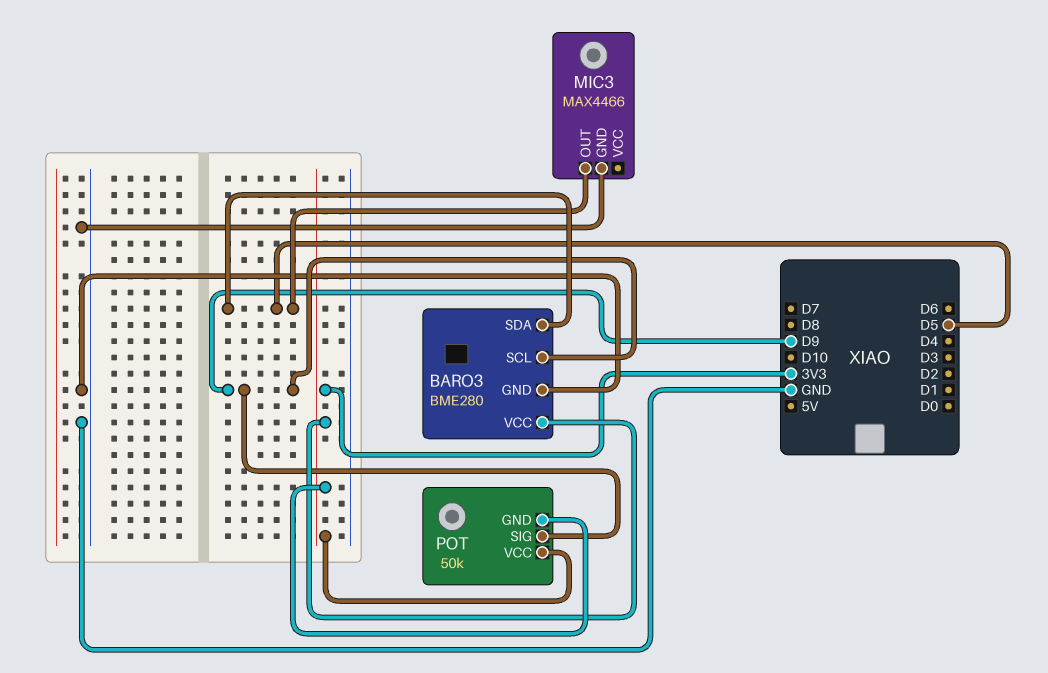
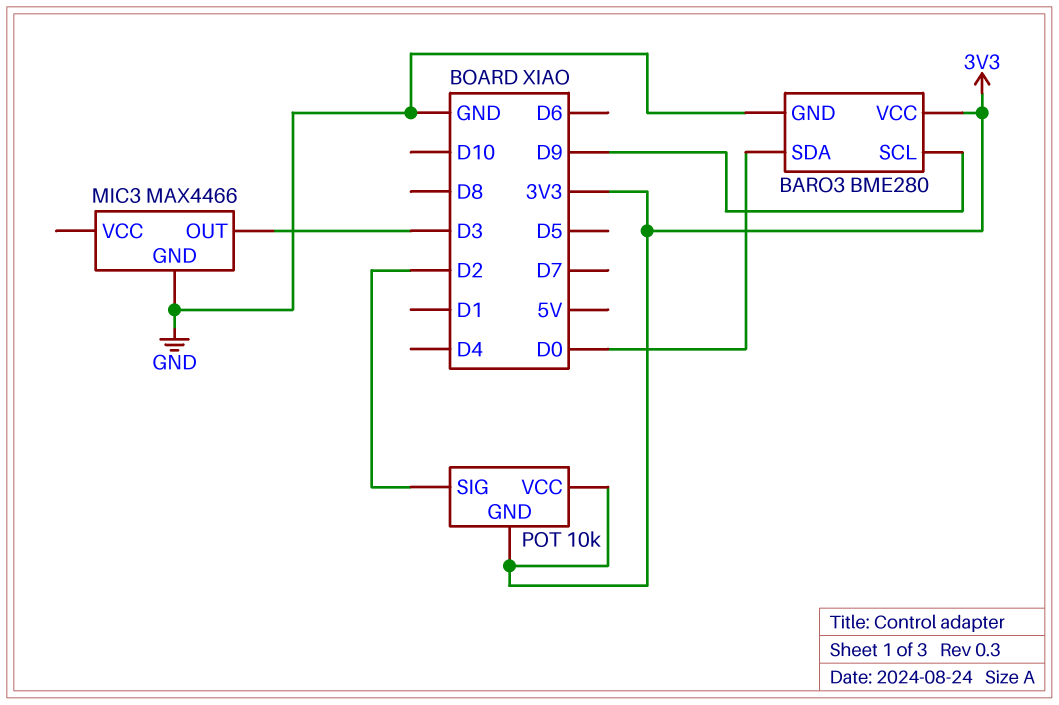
BARO3 pin SDA: D5 -> D0
MIC3 pin OUT: D5 -> D3
POT: 50k -> 10k
POT pin SIG: D9 -> D2

